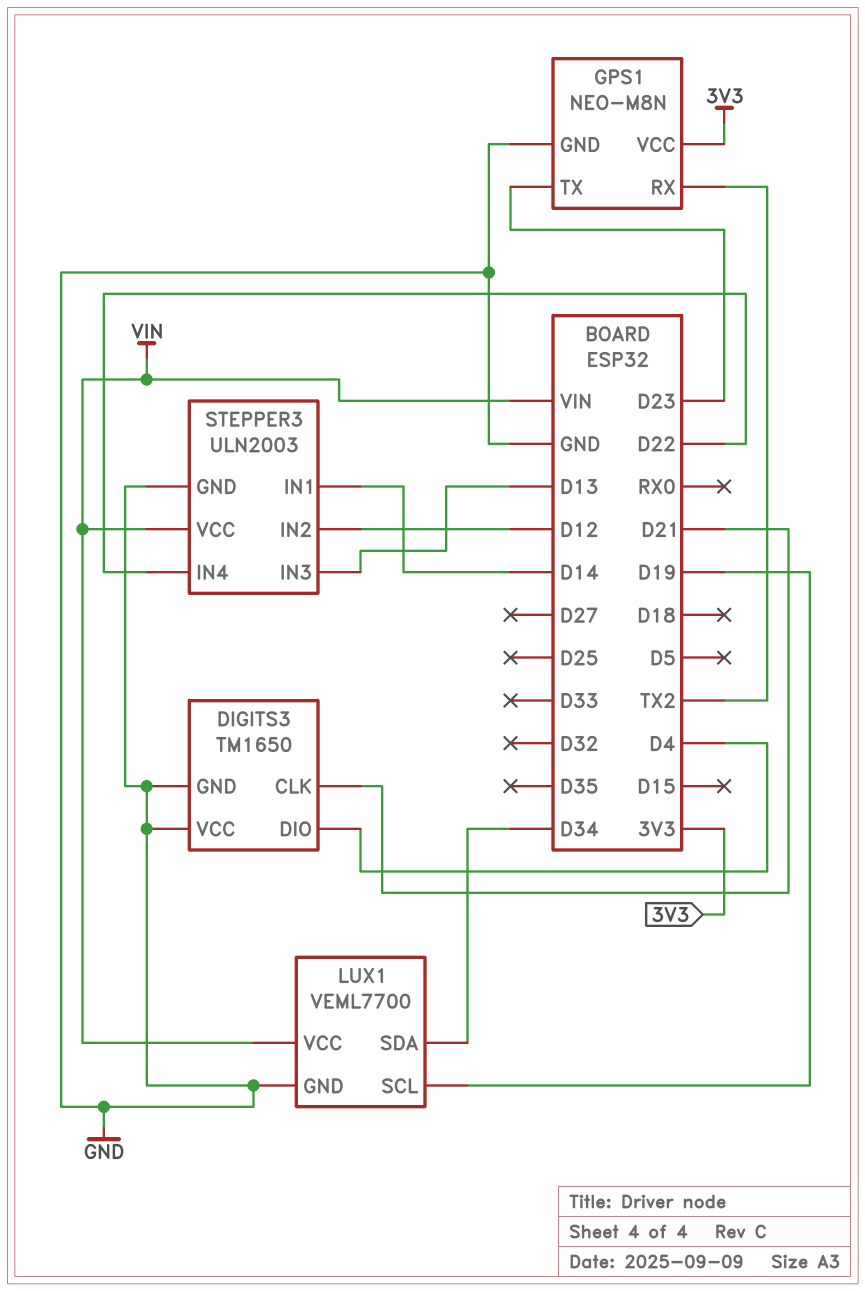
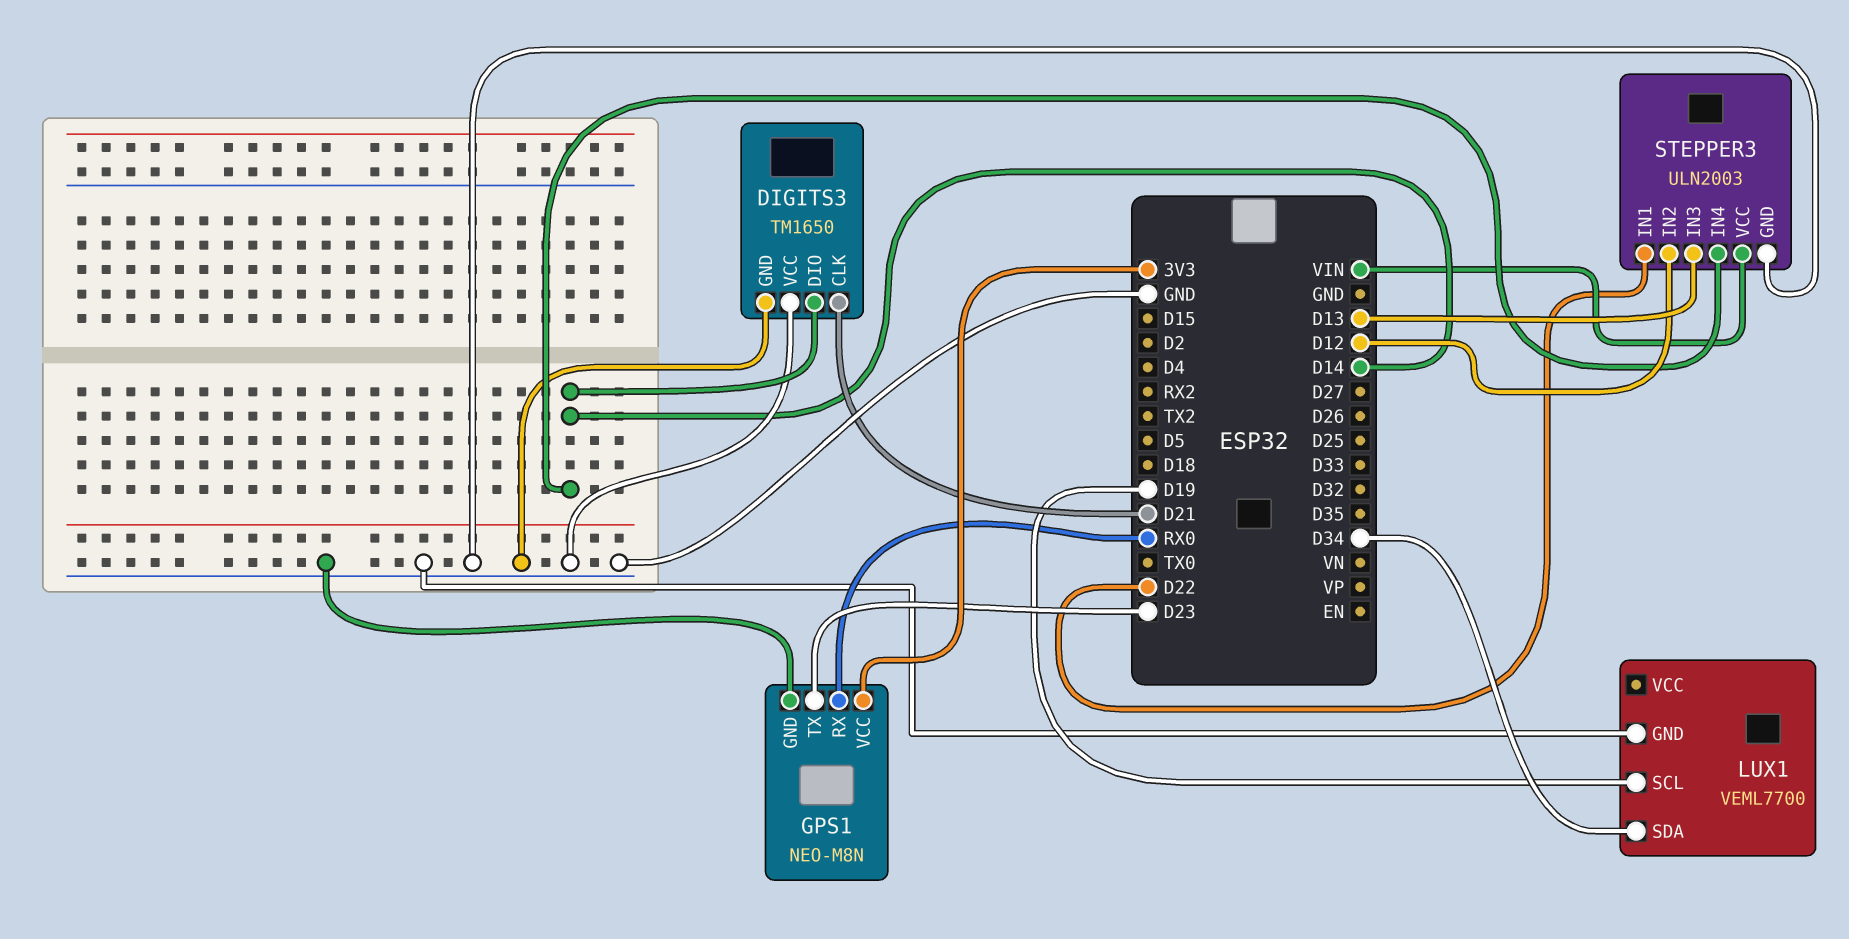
DIGITS3 pin DIO: D4 -> D14
GPS1 pin RX: TX2 -> RX0
LUX1 pin VCC: VIN -> none
STEPPER3 pin IN1: D14 -> D22
STEPPER3 pin IN4: D22 -> D14

